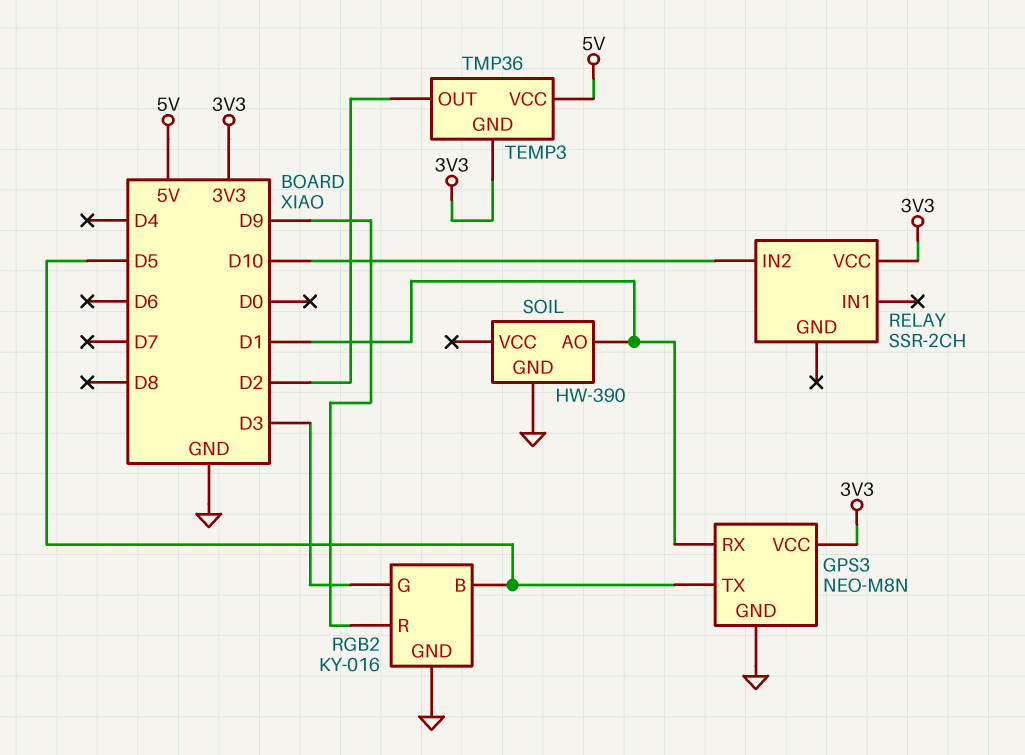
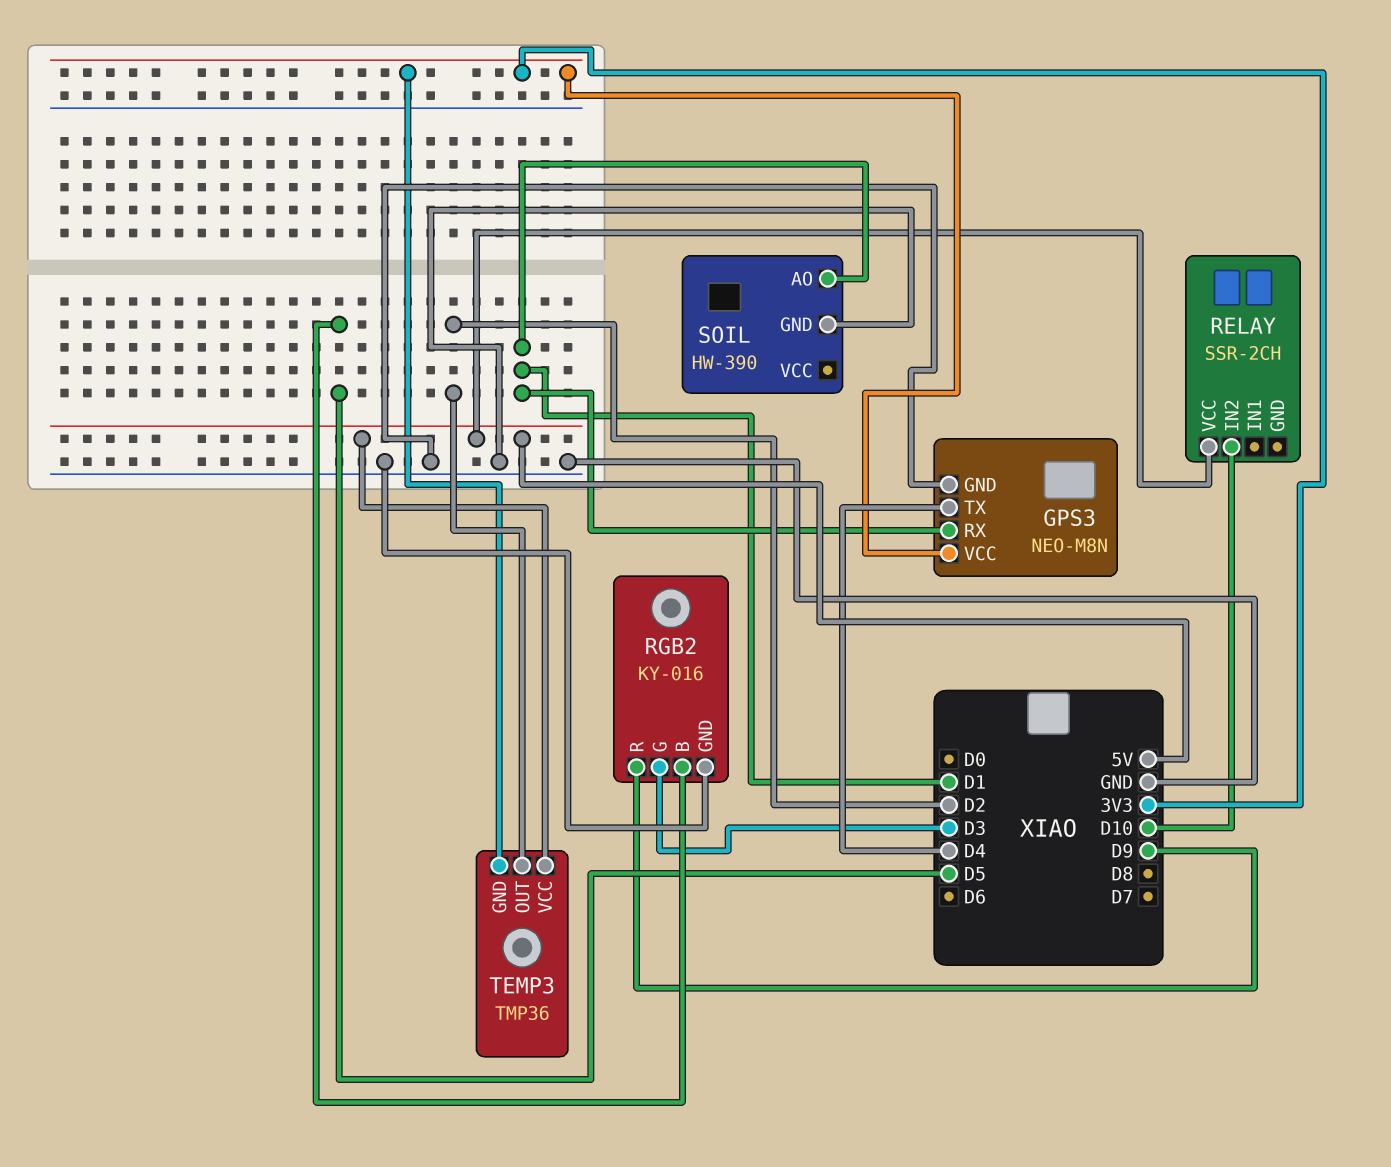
GPS3 pin TX: D5 -> D4
RELAY pin VCC: 3V3 -> 5V

